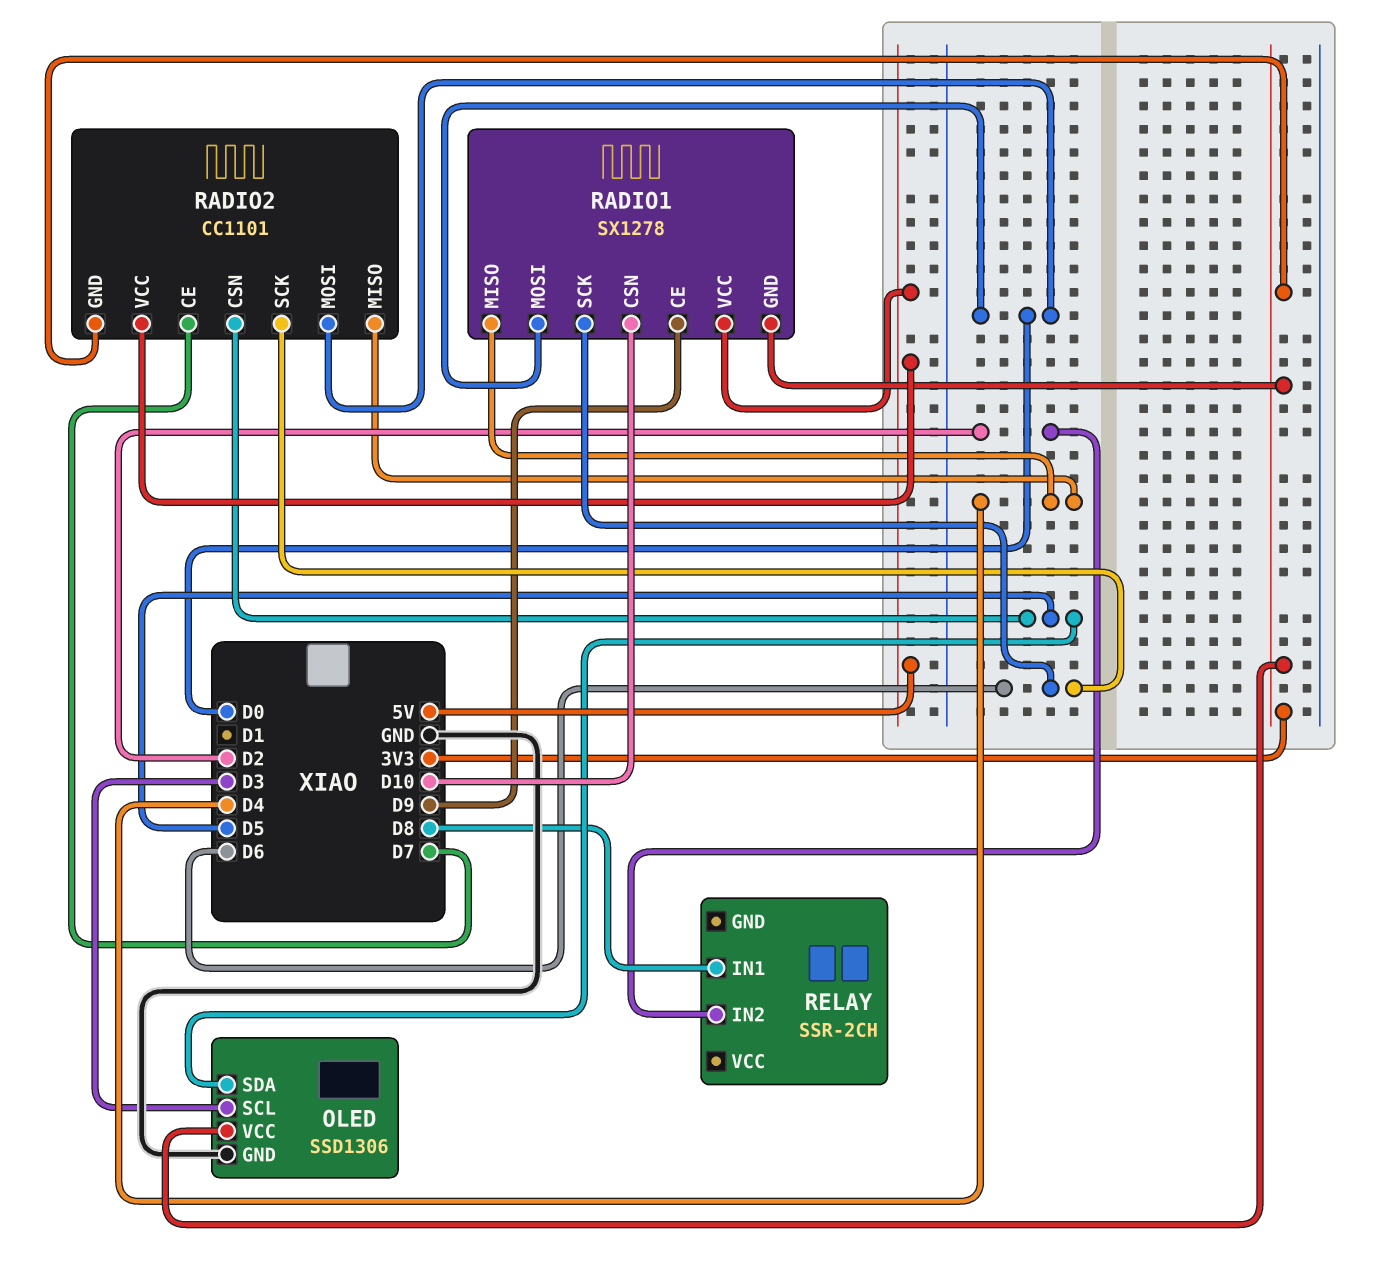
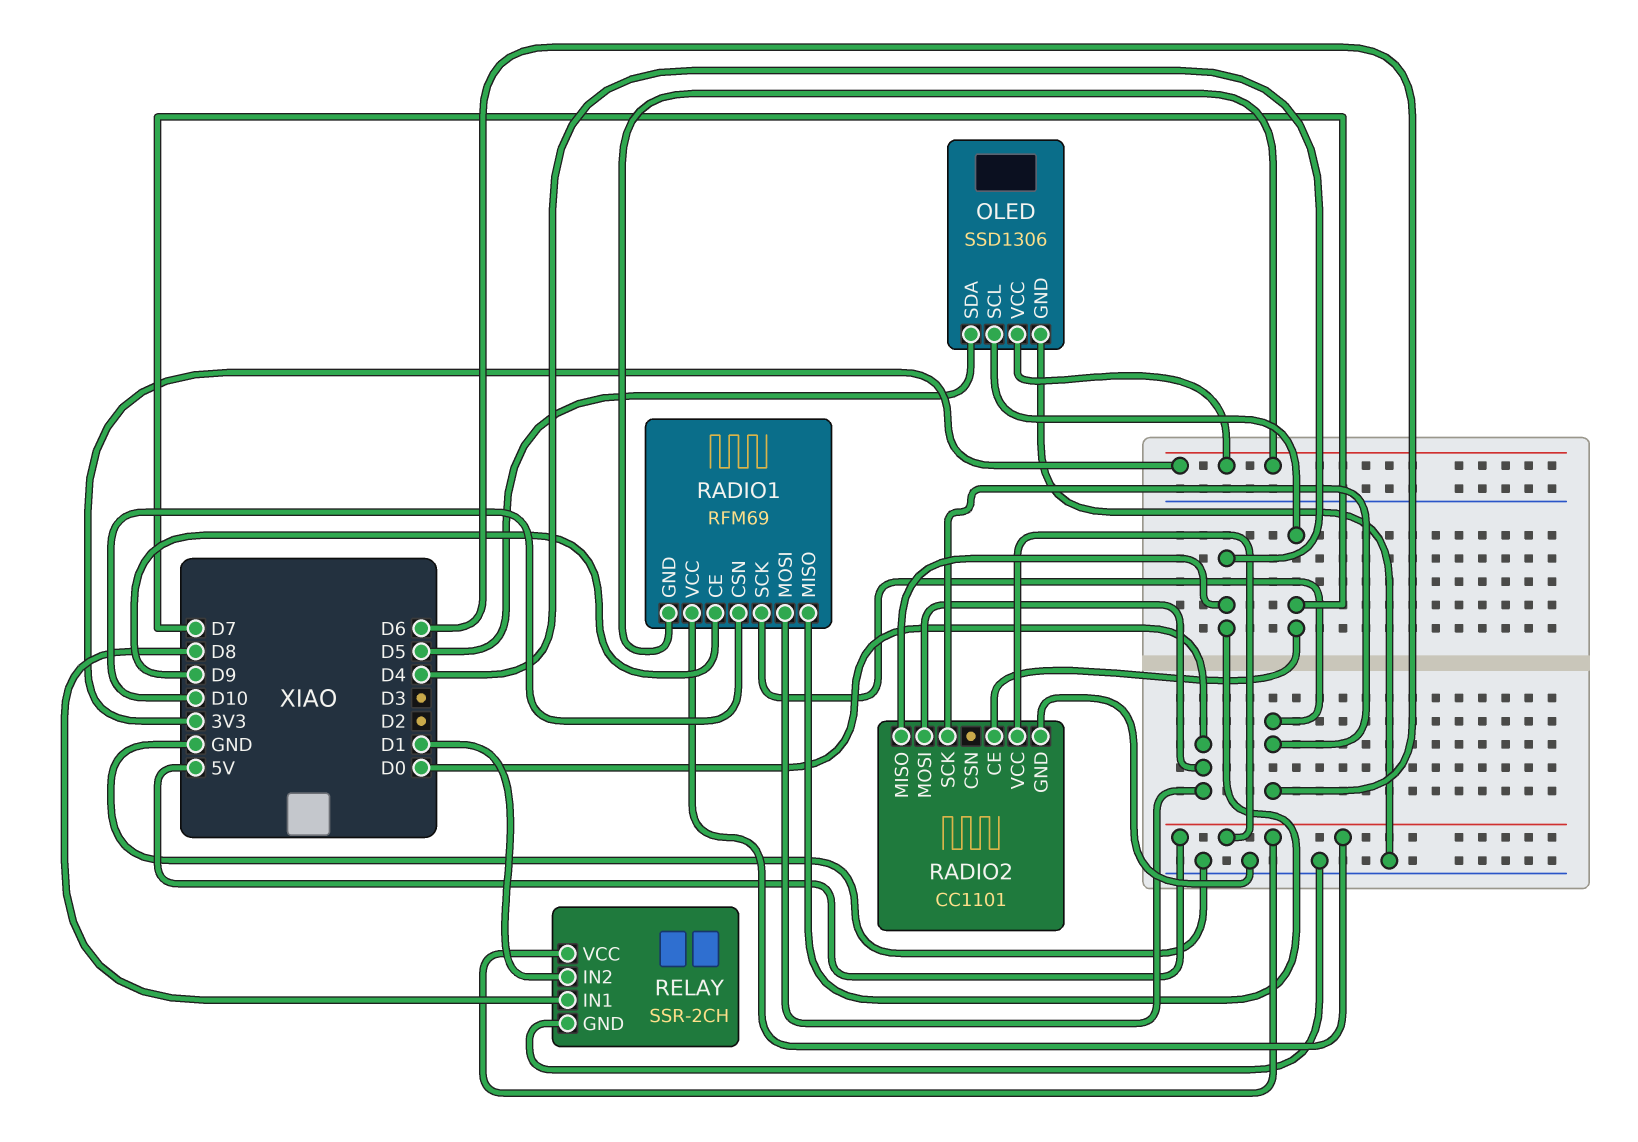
OLED pin SCL: D3 -> D7
RADIO1: SX1278 -> RFM69
RADIO2 pin CSN: D5 -> none
RADIO2 pin GND: 3V3 -> GND
RELAY pin GND: none -> GND
RELAY pin IN2: D2 -> D1
RELAY pin VCC: none -> 5V

